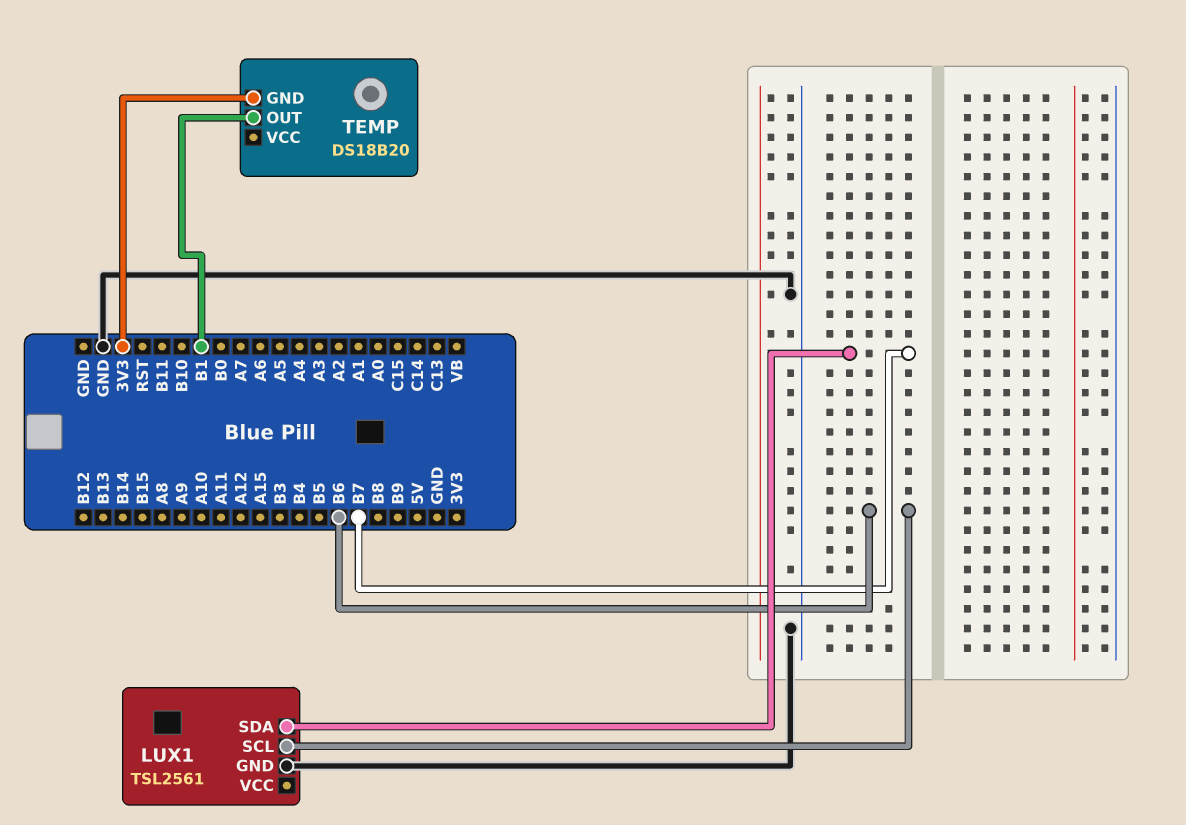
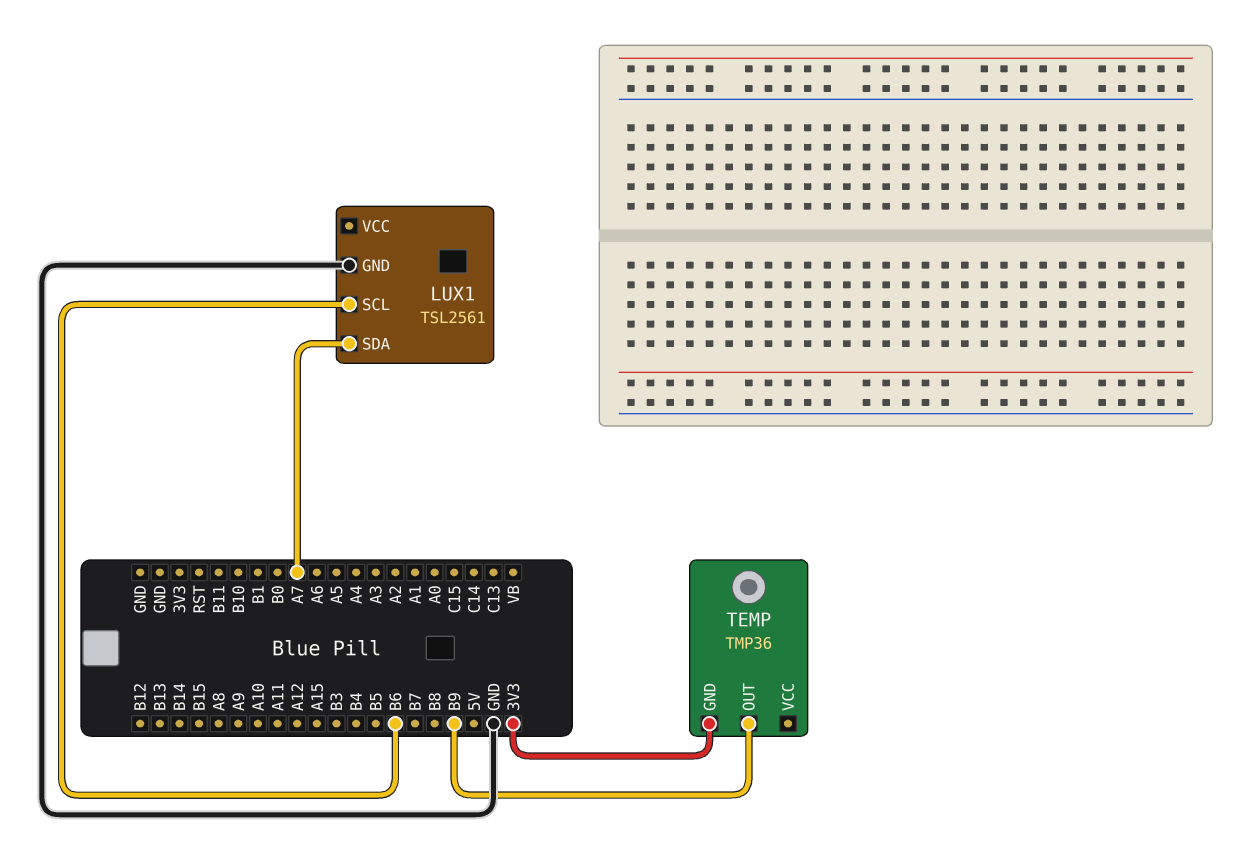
LUX1 pin SDA: B7 -> A7
TEMP: DS18B20 -> TMP36
TEMP pin OUT: B1 -> B9

